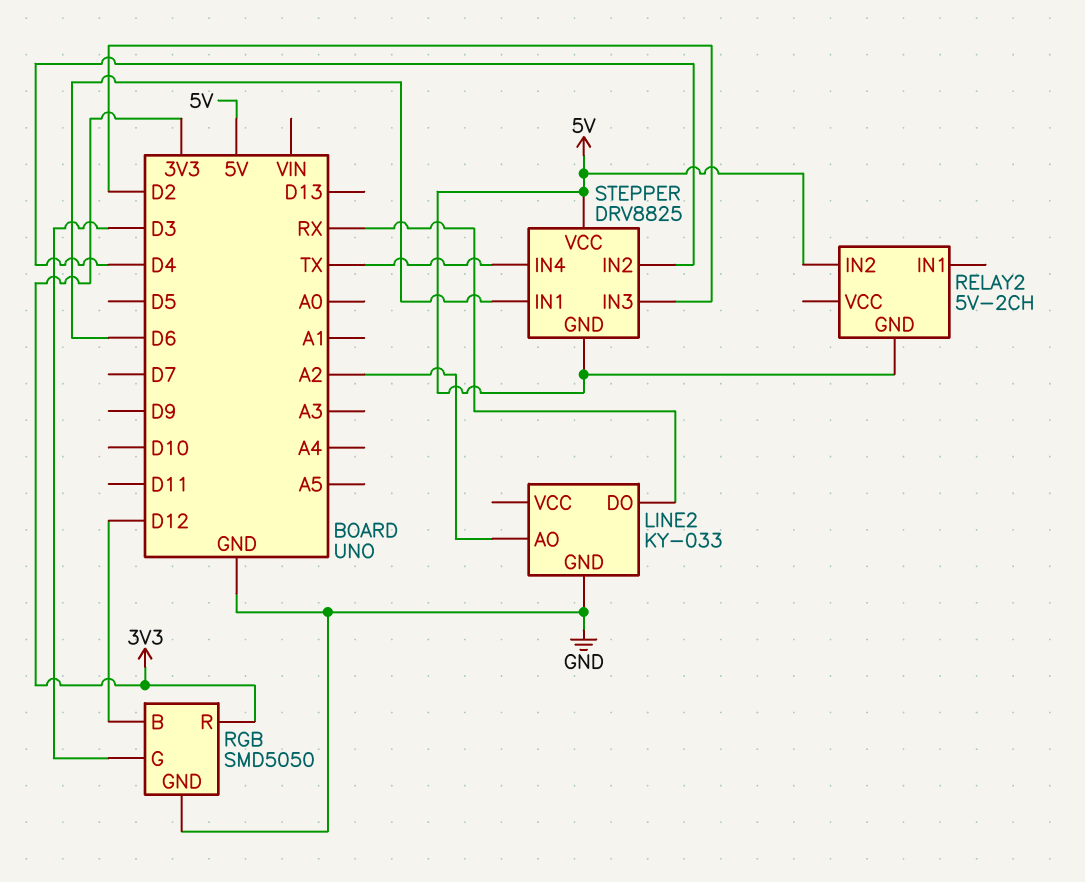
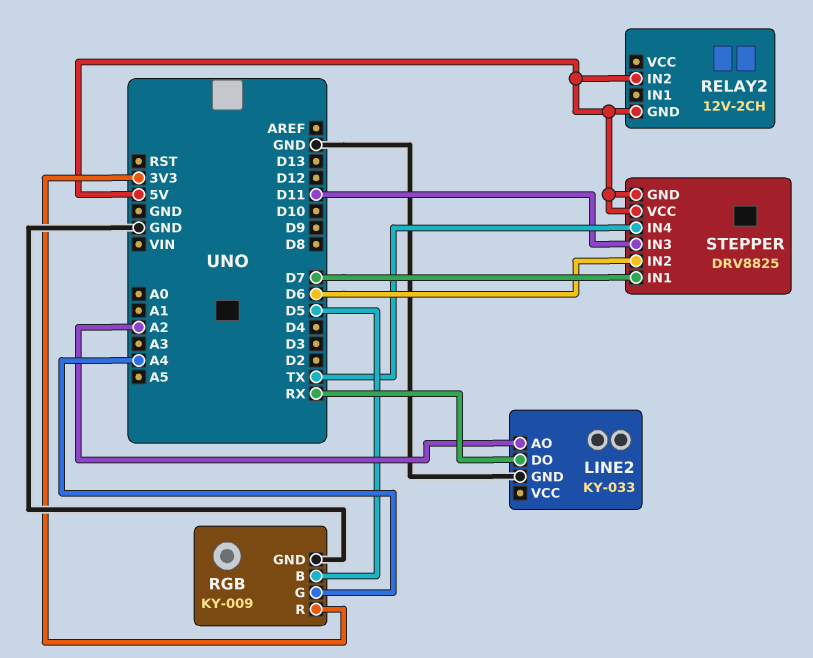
RELAY2: 5V-2CH -> 12V-2CH
RGB: SMD5050 -> KY-009
RGB pin B: D12 -> D5
RGB pin G: D3 -> A4
STEPPER pin IN1: D6 -> D7
STEPPER pin IN2: D4 -> D6
STEPPER pin IN3: D2 -> D11

